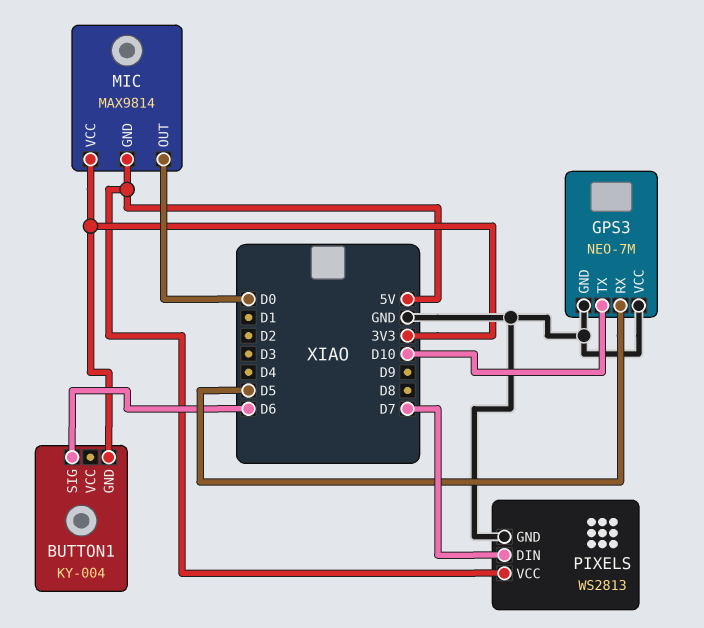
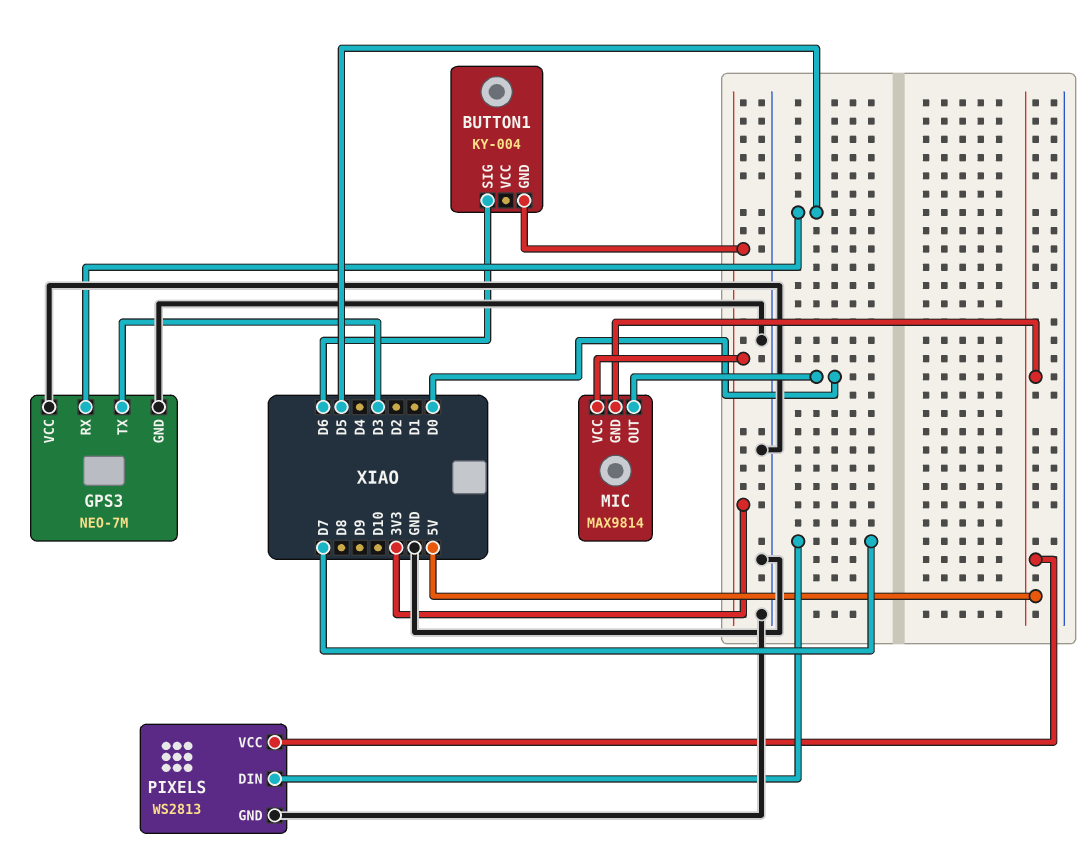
GPS3 pin TX: D10 -> D3

